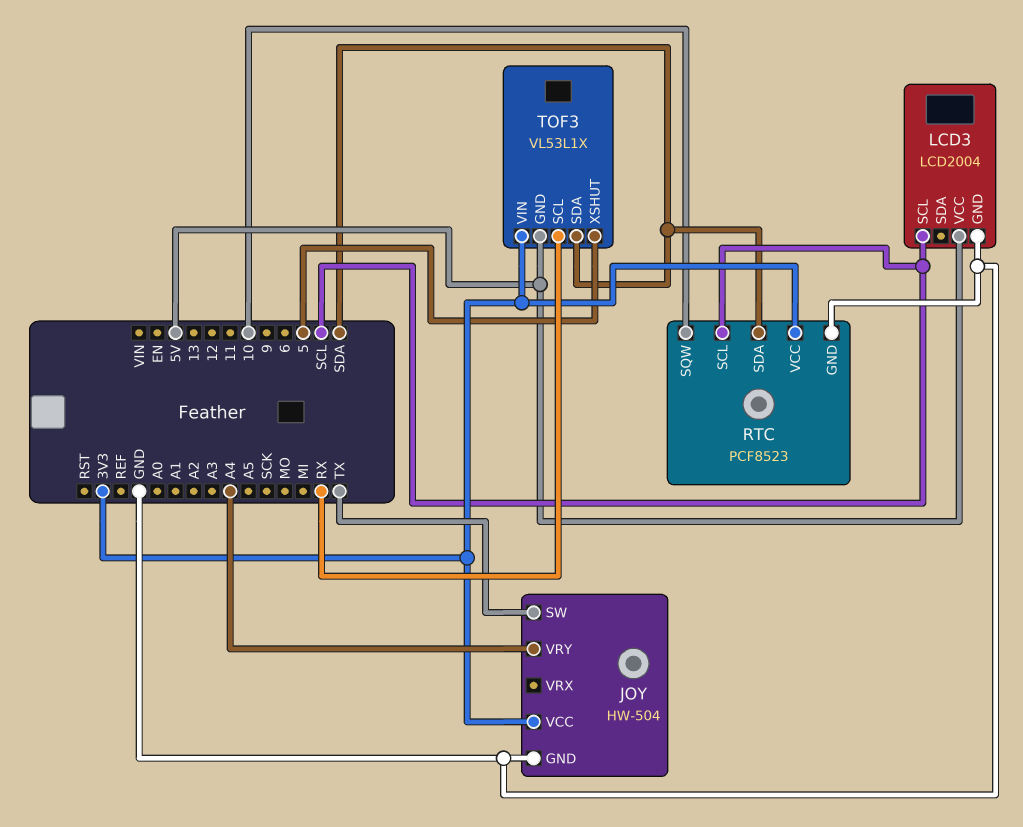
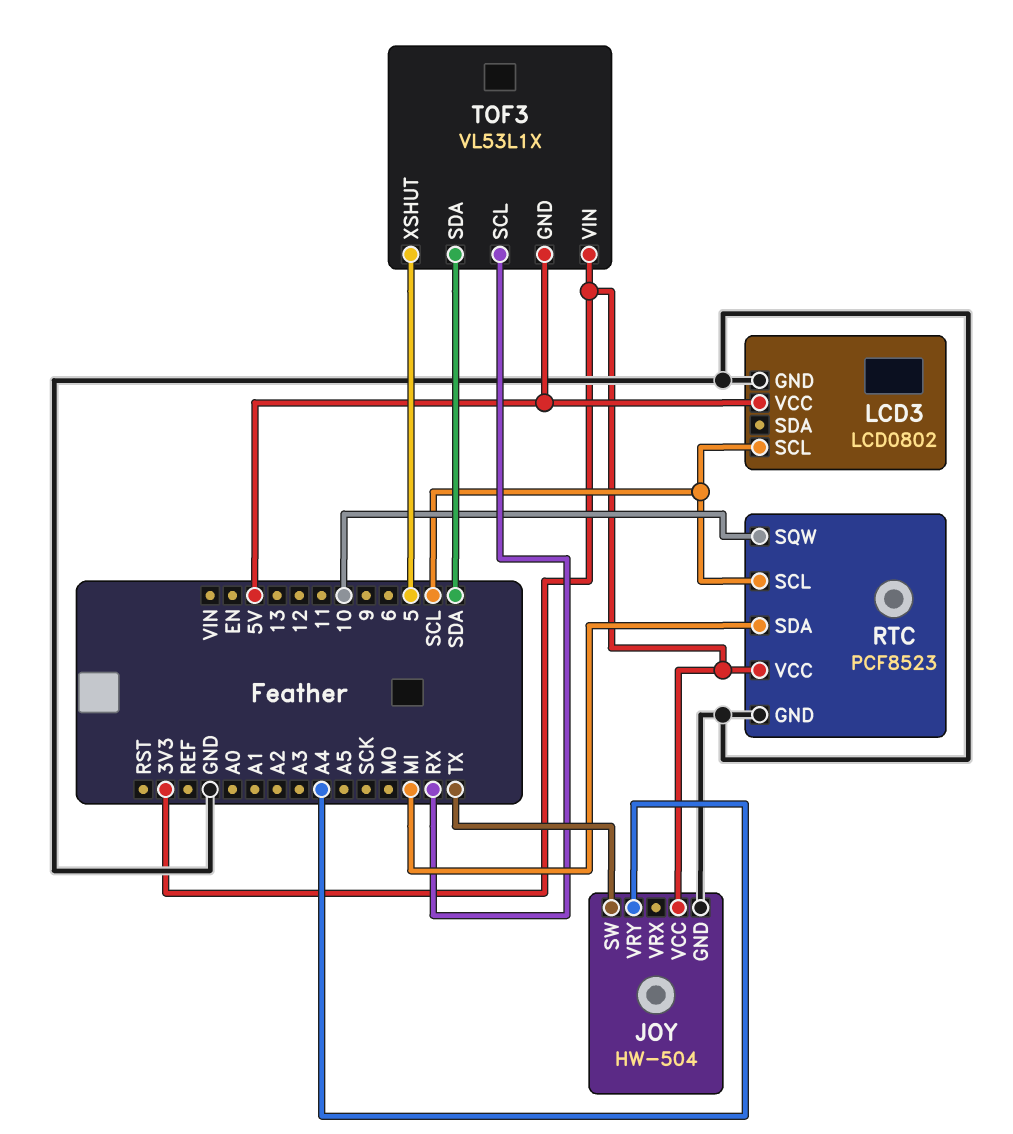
LCD3: LCD2004 -> LCD0802
RTC pin SDA: SDA -> MI

